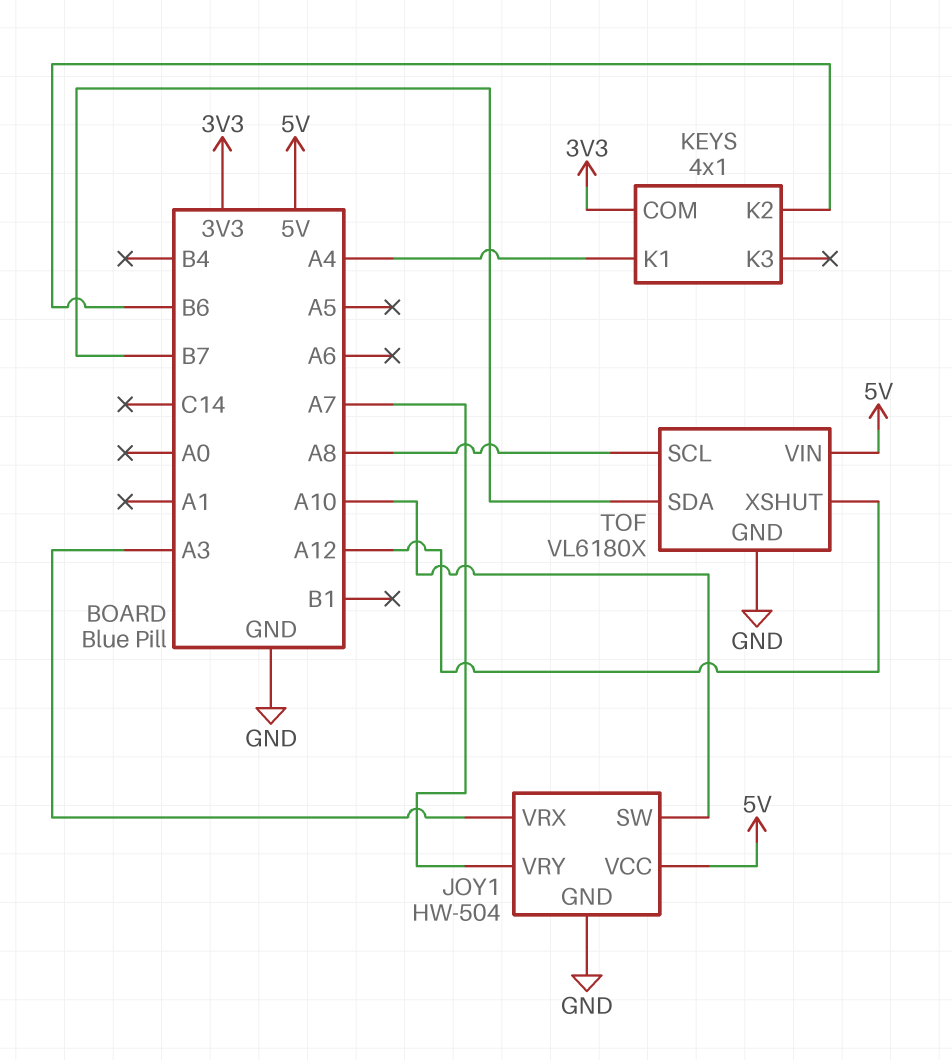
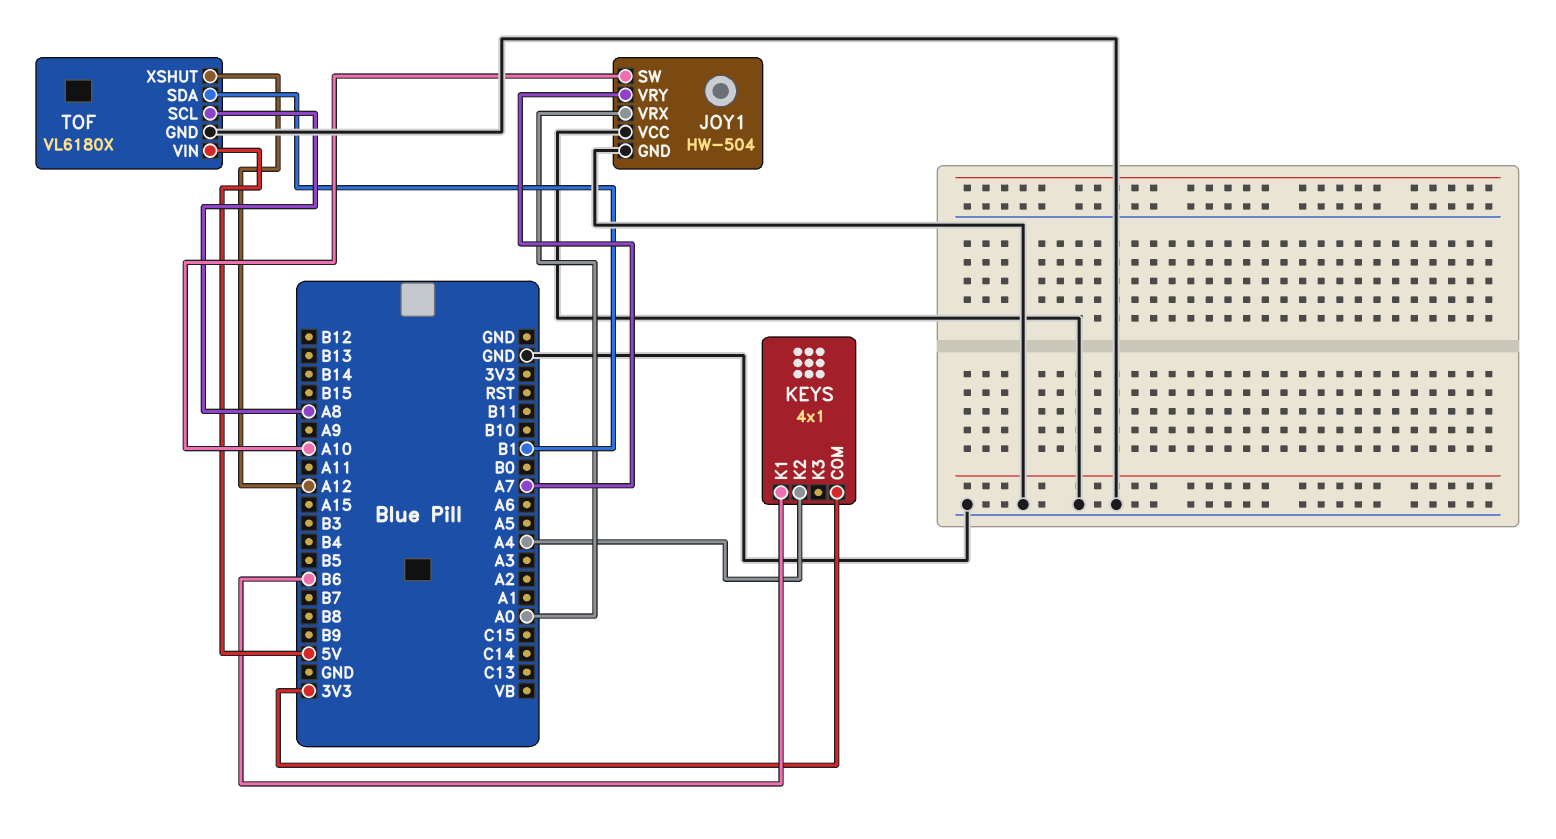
JOY1 pin VCC: 5V -> GND
JOY1 pin VRX: A3 -> A0
KEYS pin K1: A4 -> B6
KEYS pin K2: B6 -> A4
TOF pin SDA: B7 -> B1

